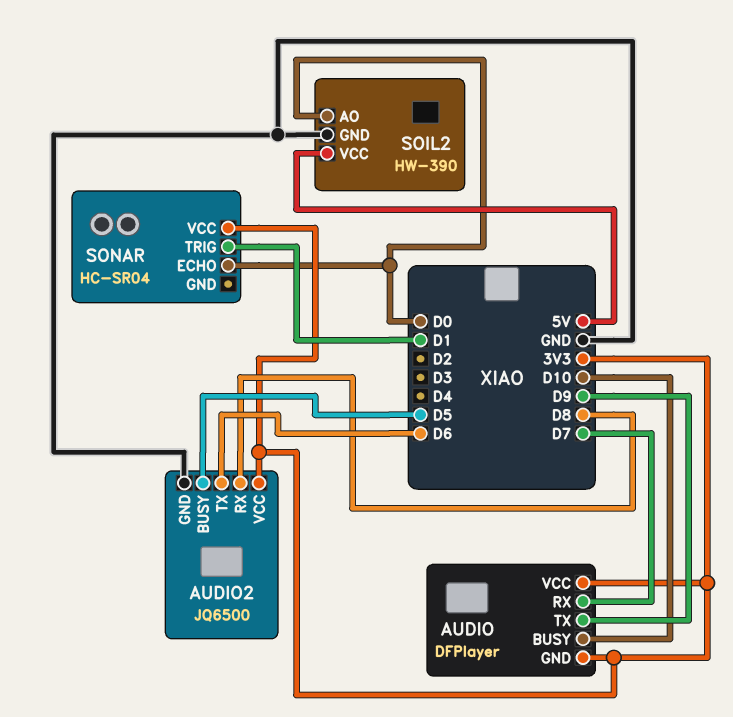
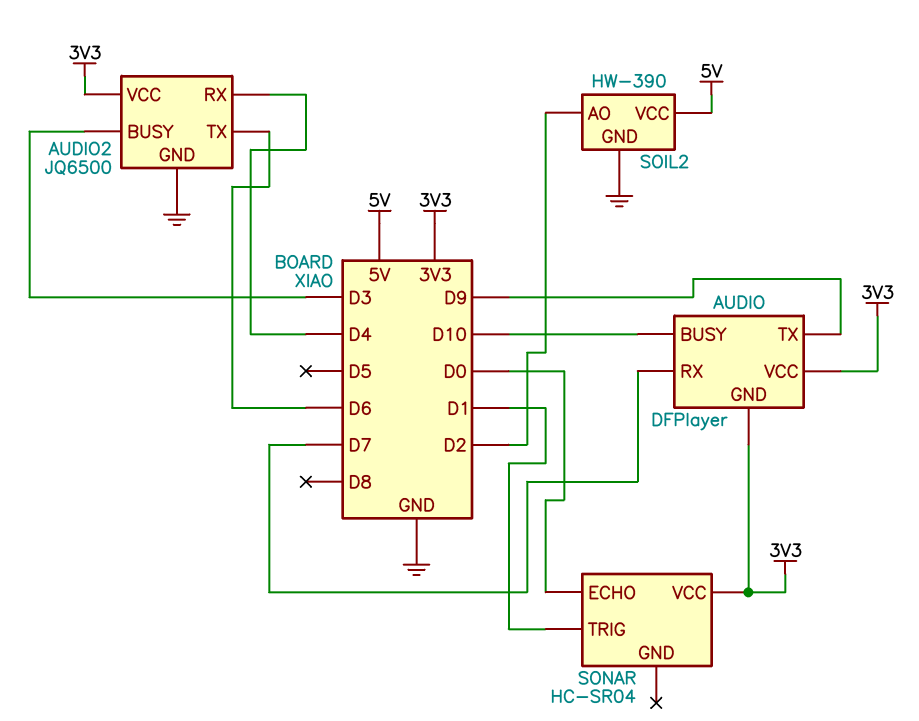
AUDIO2 pin BUSY: D5 -> D3
AUDIO2 pin RX: D8 -> D4
SOIL2 pin AO: D0 -> D2

